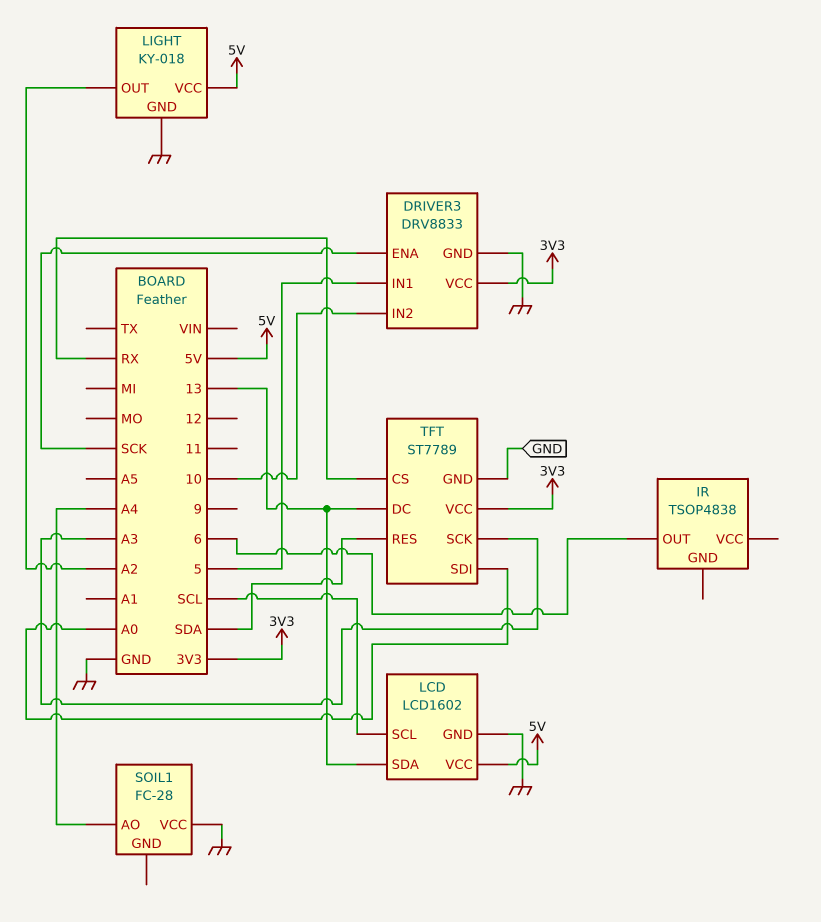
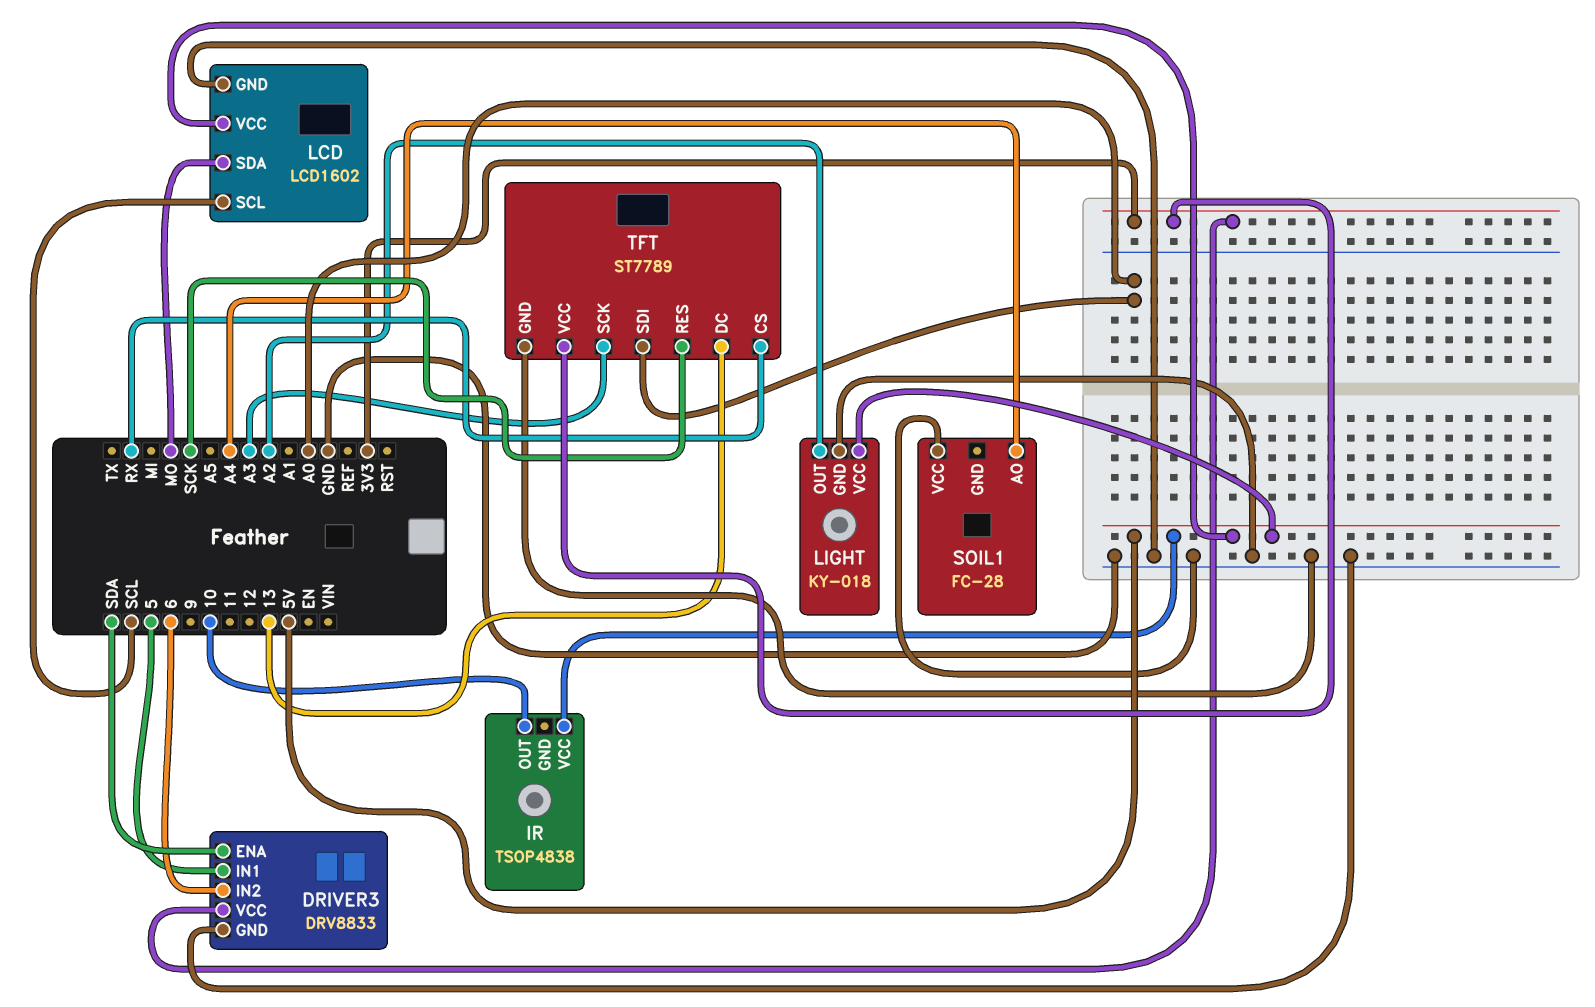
DRIVER3 pin ENA: SCK -> SDA
DRIVER3 pin IN2: 10 -> 6
IR pin OUT: 6 -> 10
IR pin VCC: none -> 5V
LCD pin SDA: 13 -> MO
TFT pin RES: SDA -> SCK

